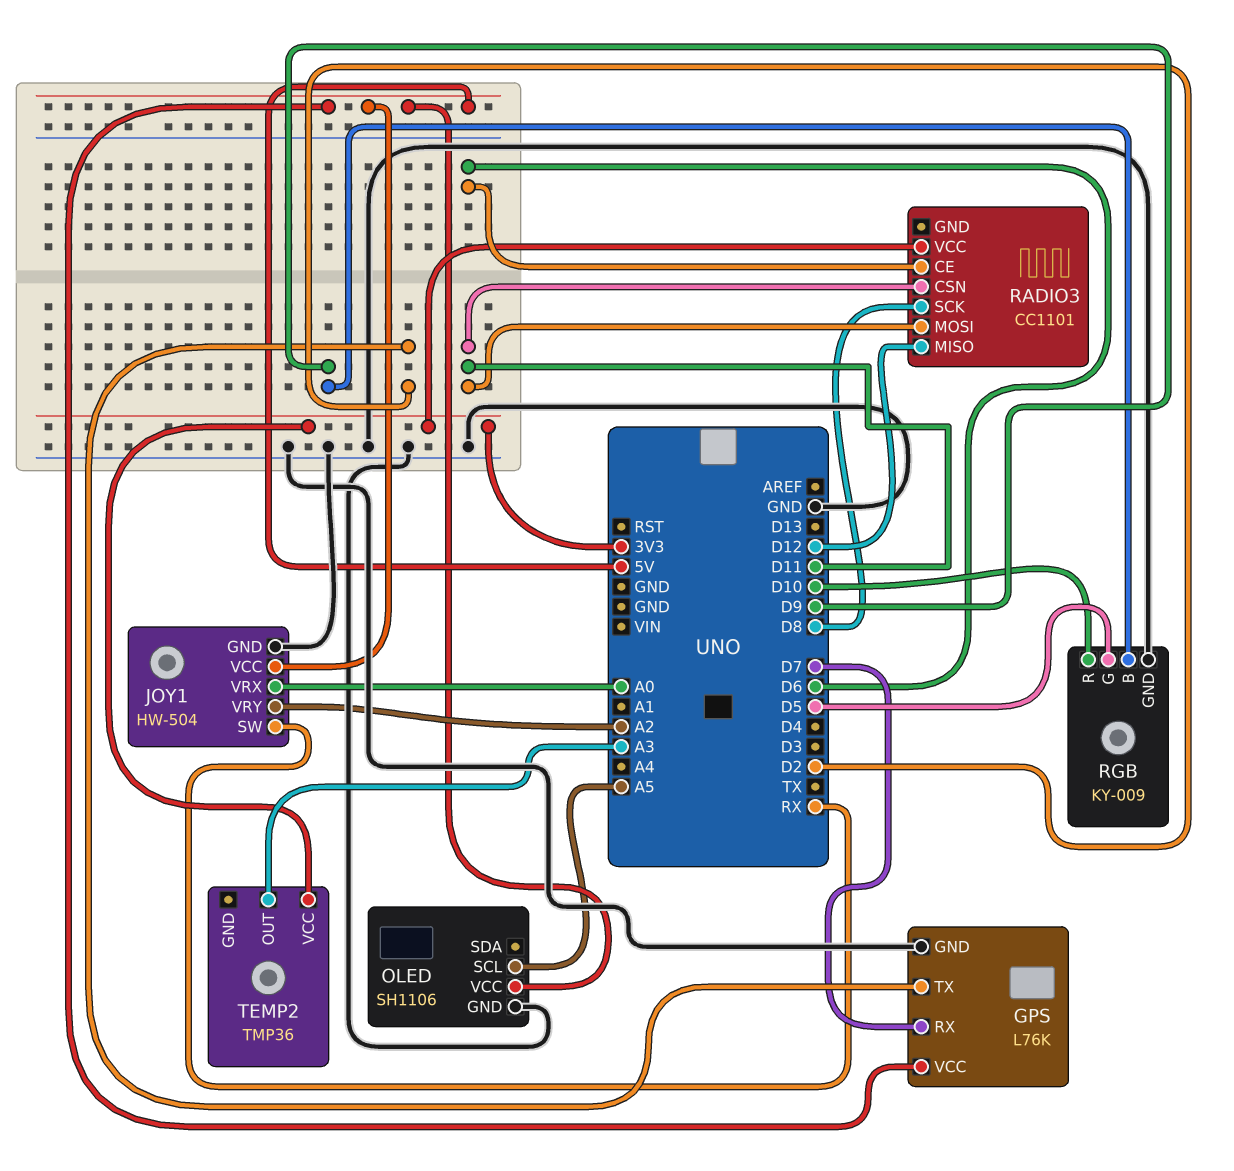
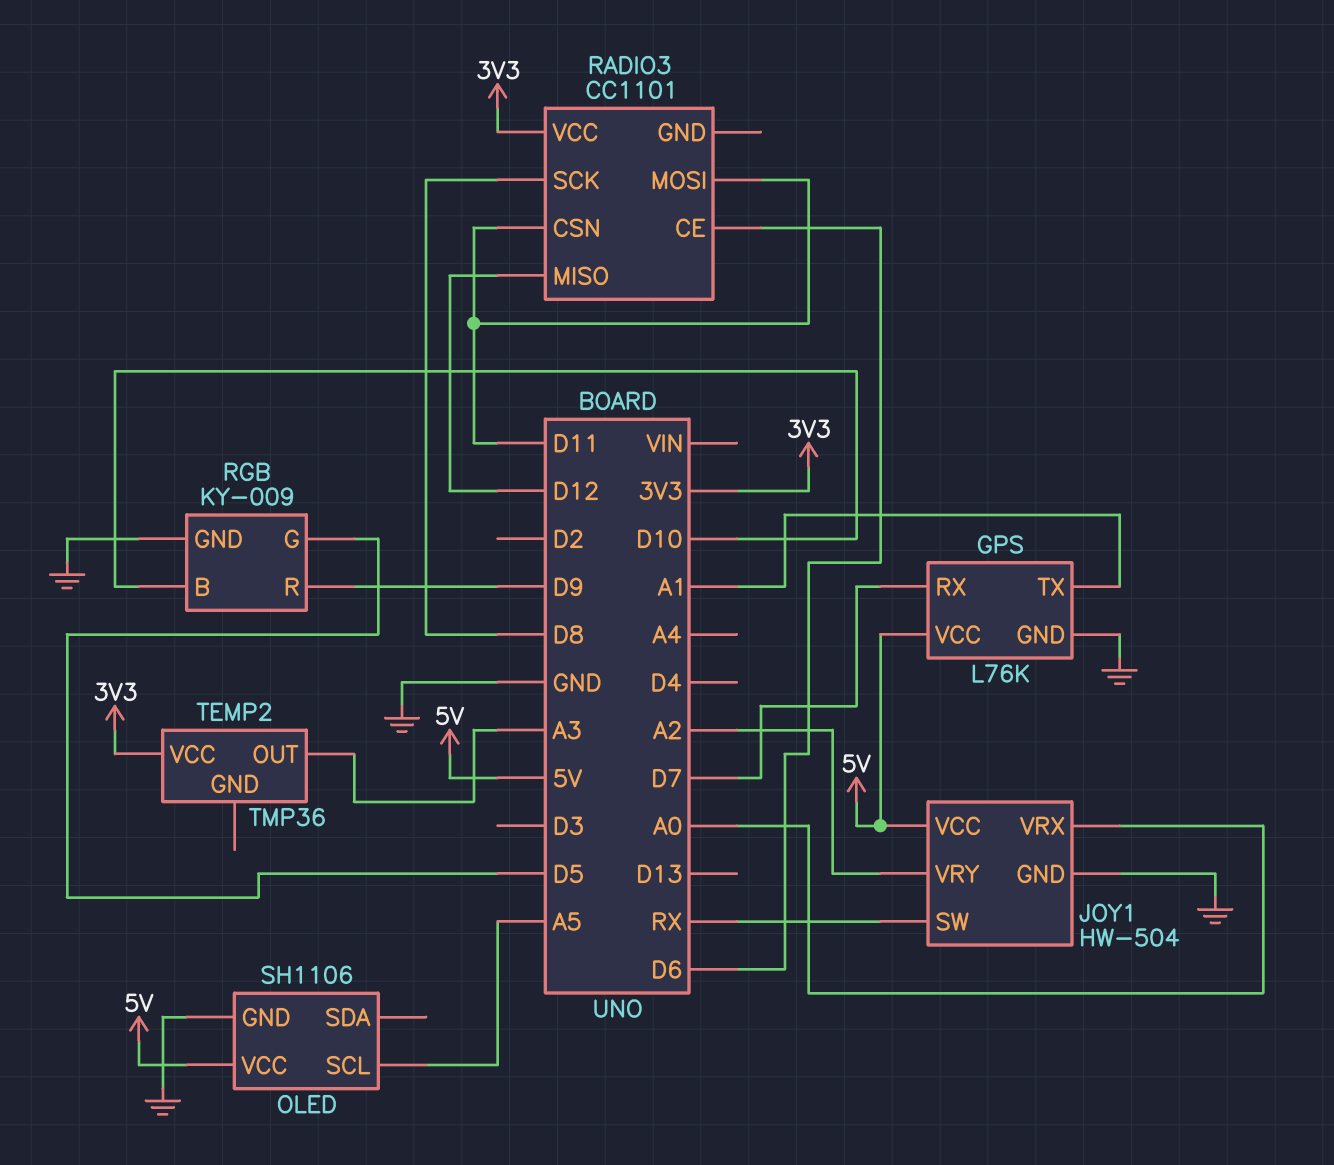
GPS pin TX: D2 -> A1
RGB pin B: D9 -> D10
RGB pin R: D10 -> D9

